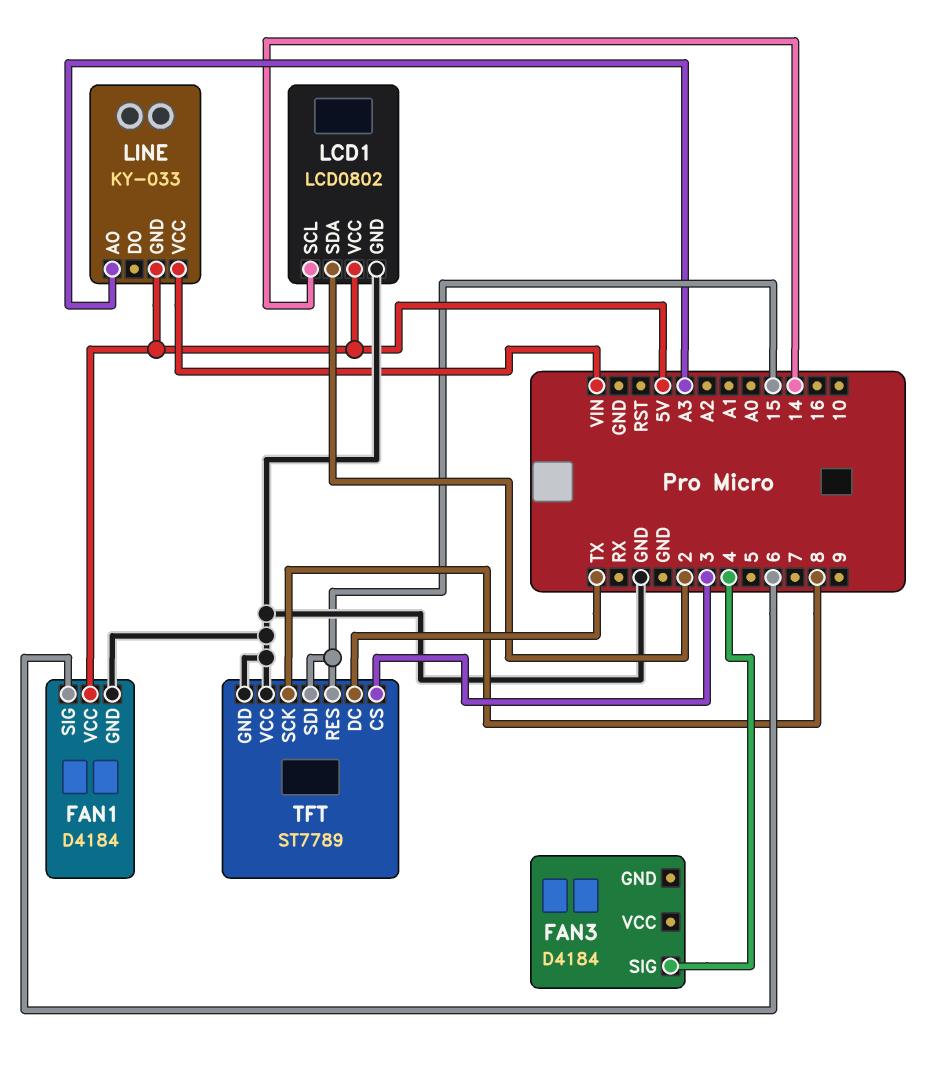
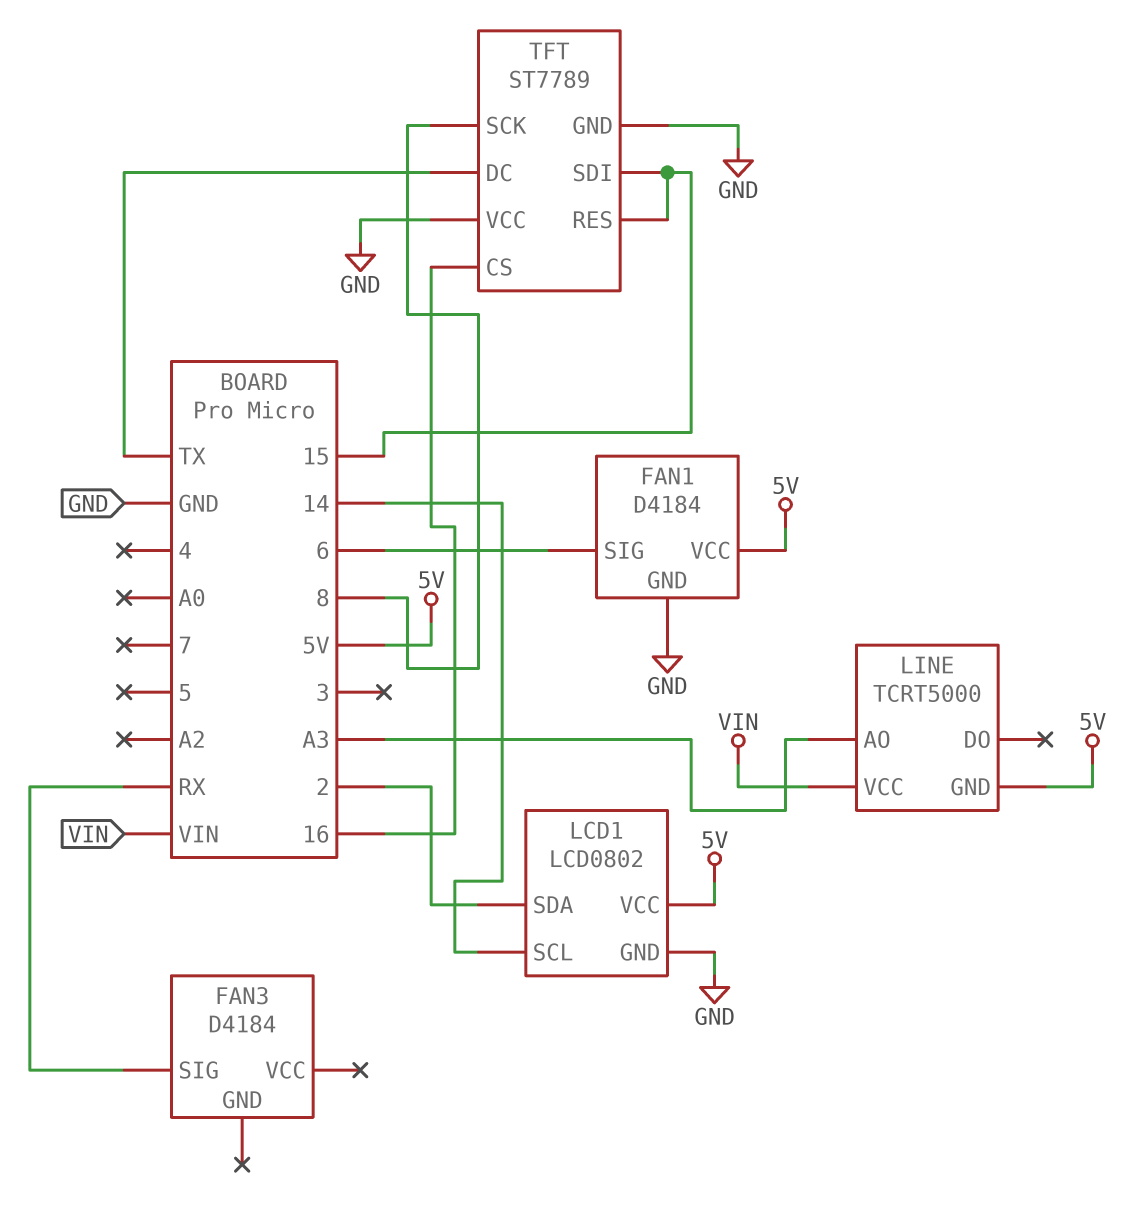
FAN3 pin SIG: 4 -> RX
LINE: KY-033 -> TCRT5000
TFT pin CS: 3 -> 16

